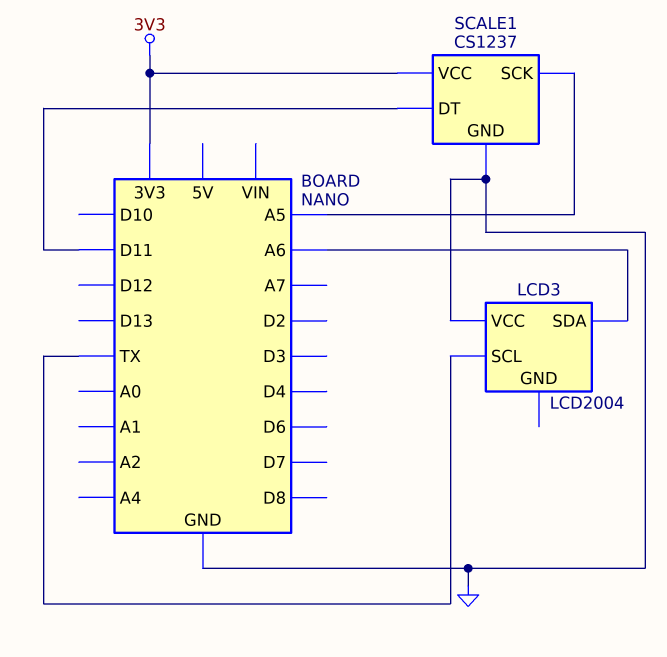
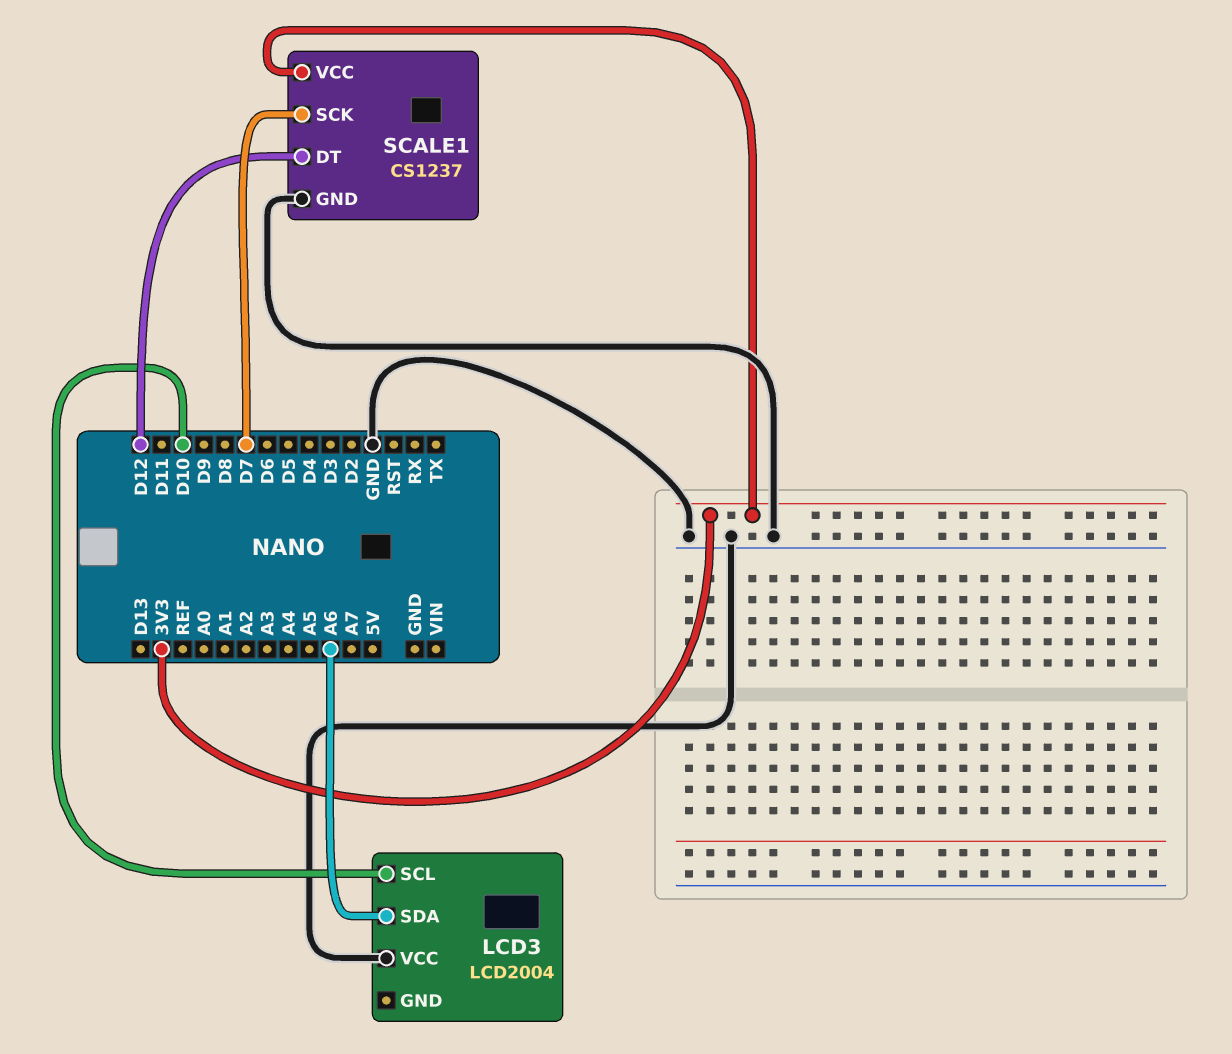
LCD3 pin SCL: TX -> D10
SCALE1 pin DT: D11 -> D12
SCALE1 pin SCK: A5 -> D7

